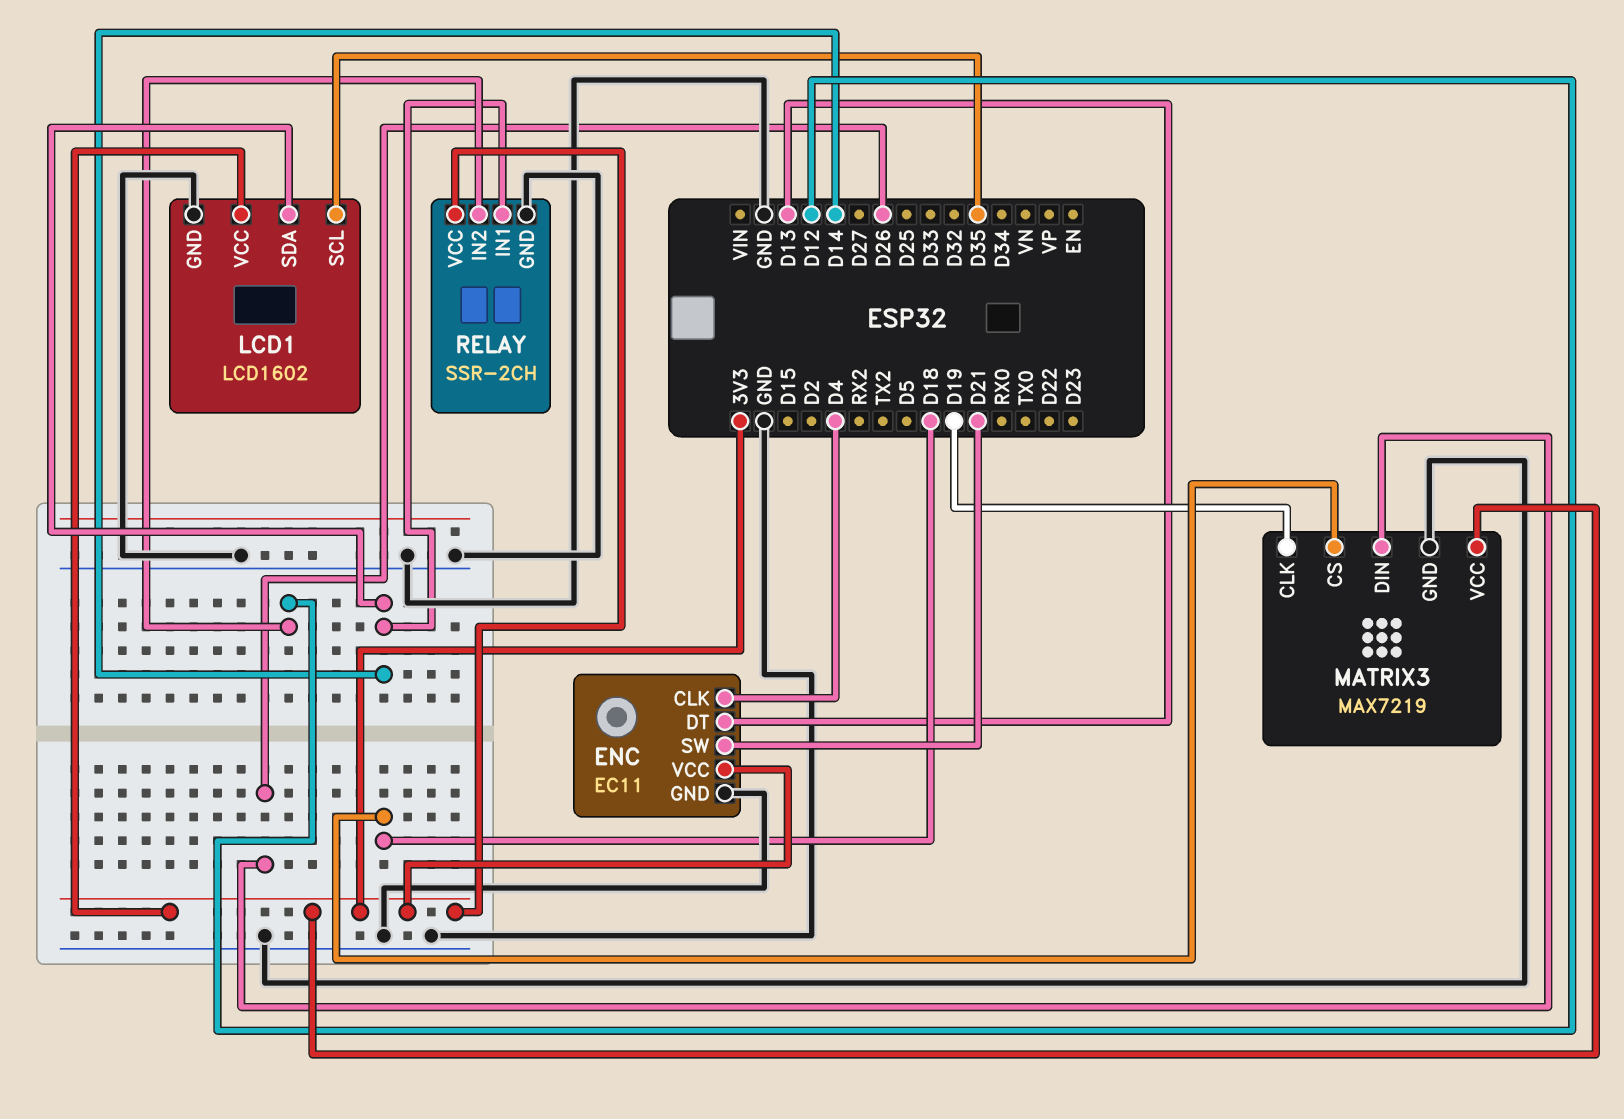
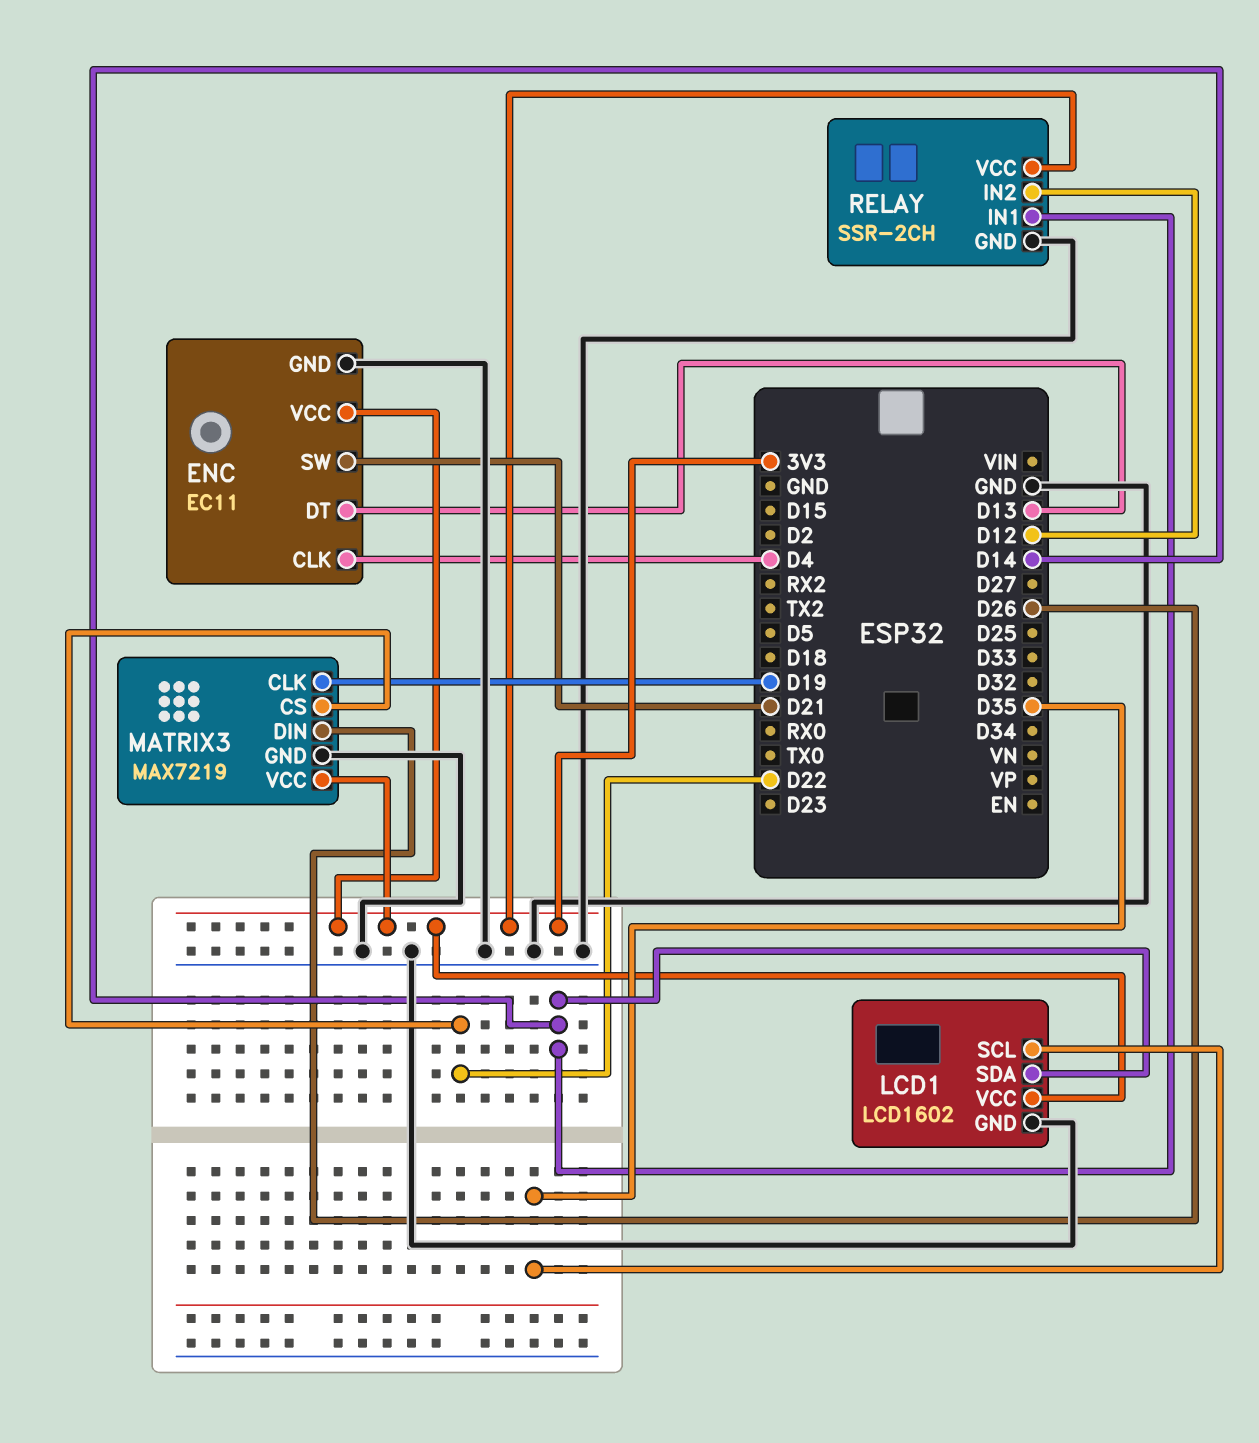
MATRIX3 pin CS: D18 -> D22

